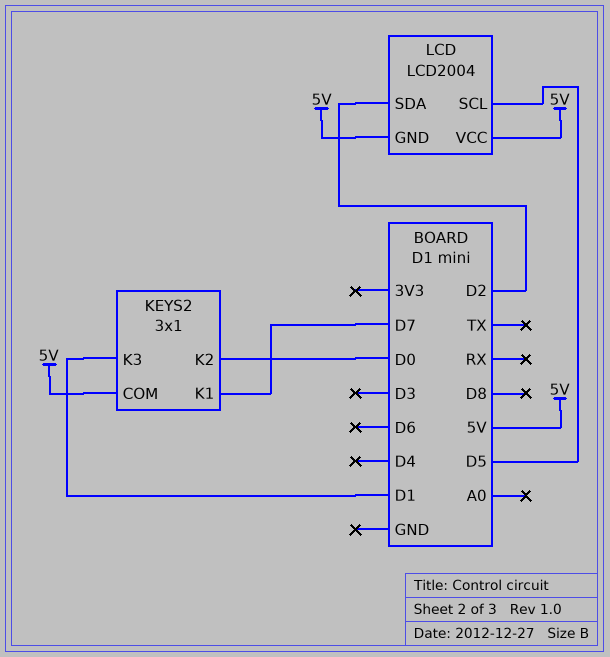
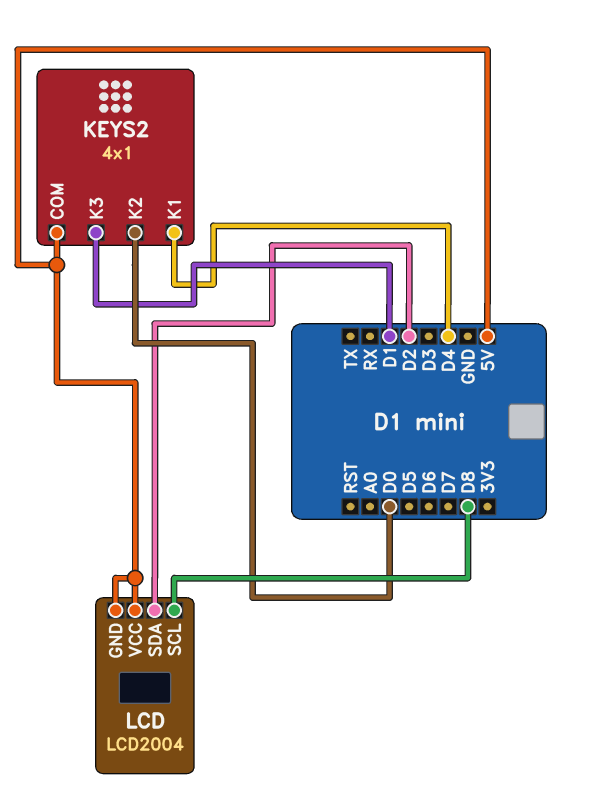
KEYS2: 3x1 -> 4x1
KEYS2 pin K1: D7 -> D4
LCD pin SCL: D5 -> D8

